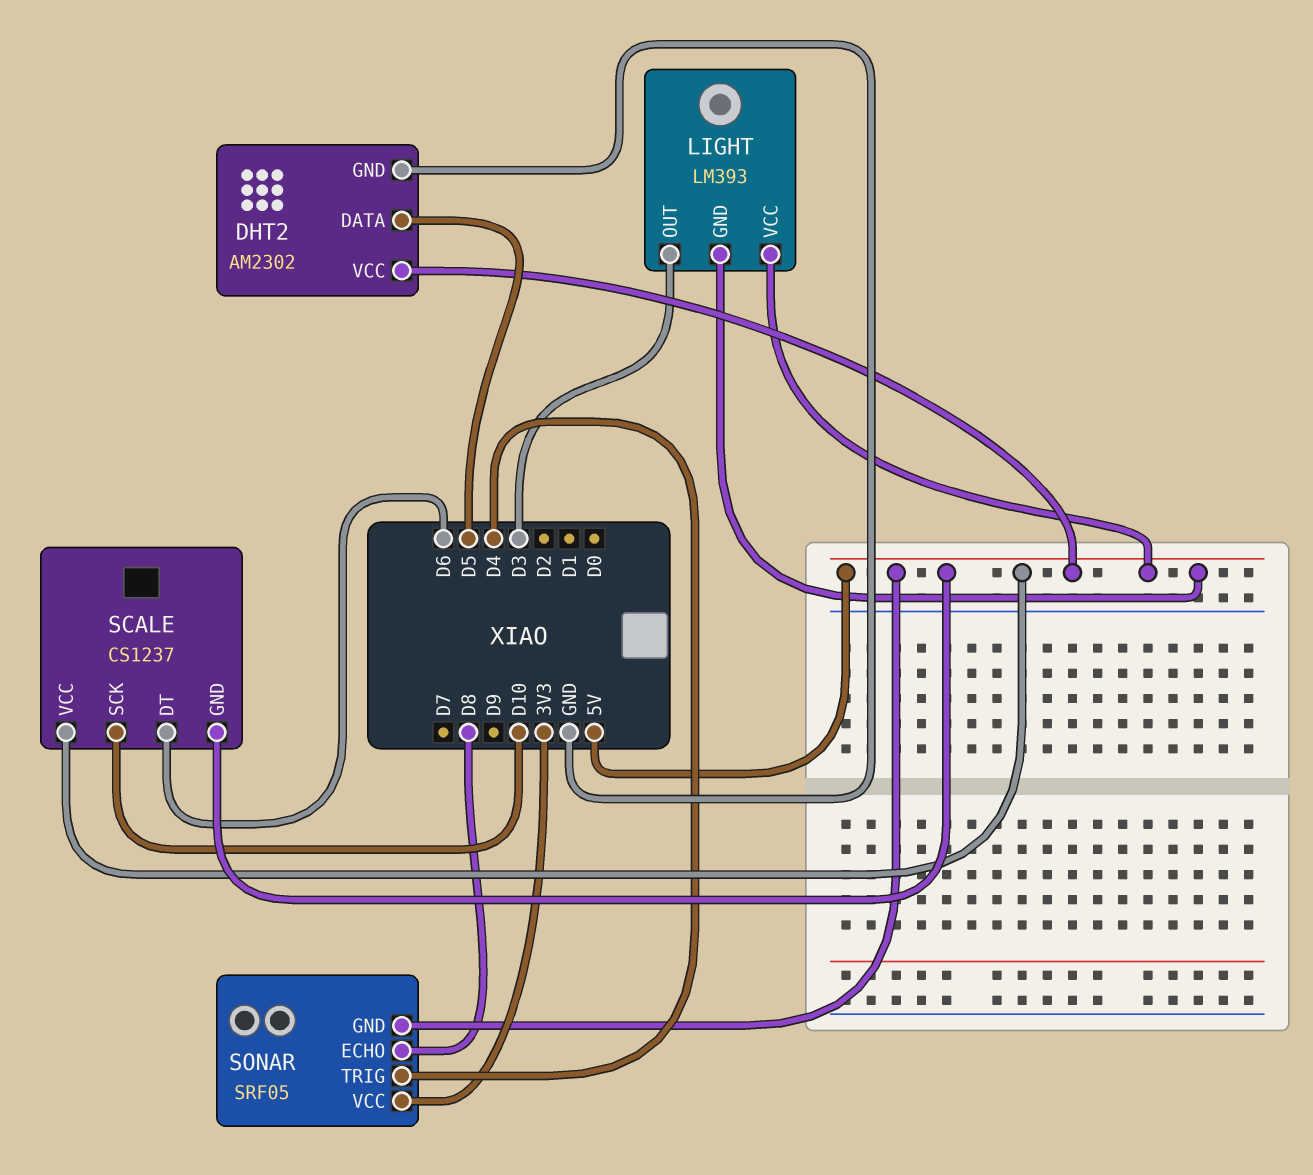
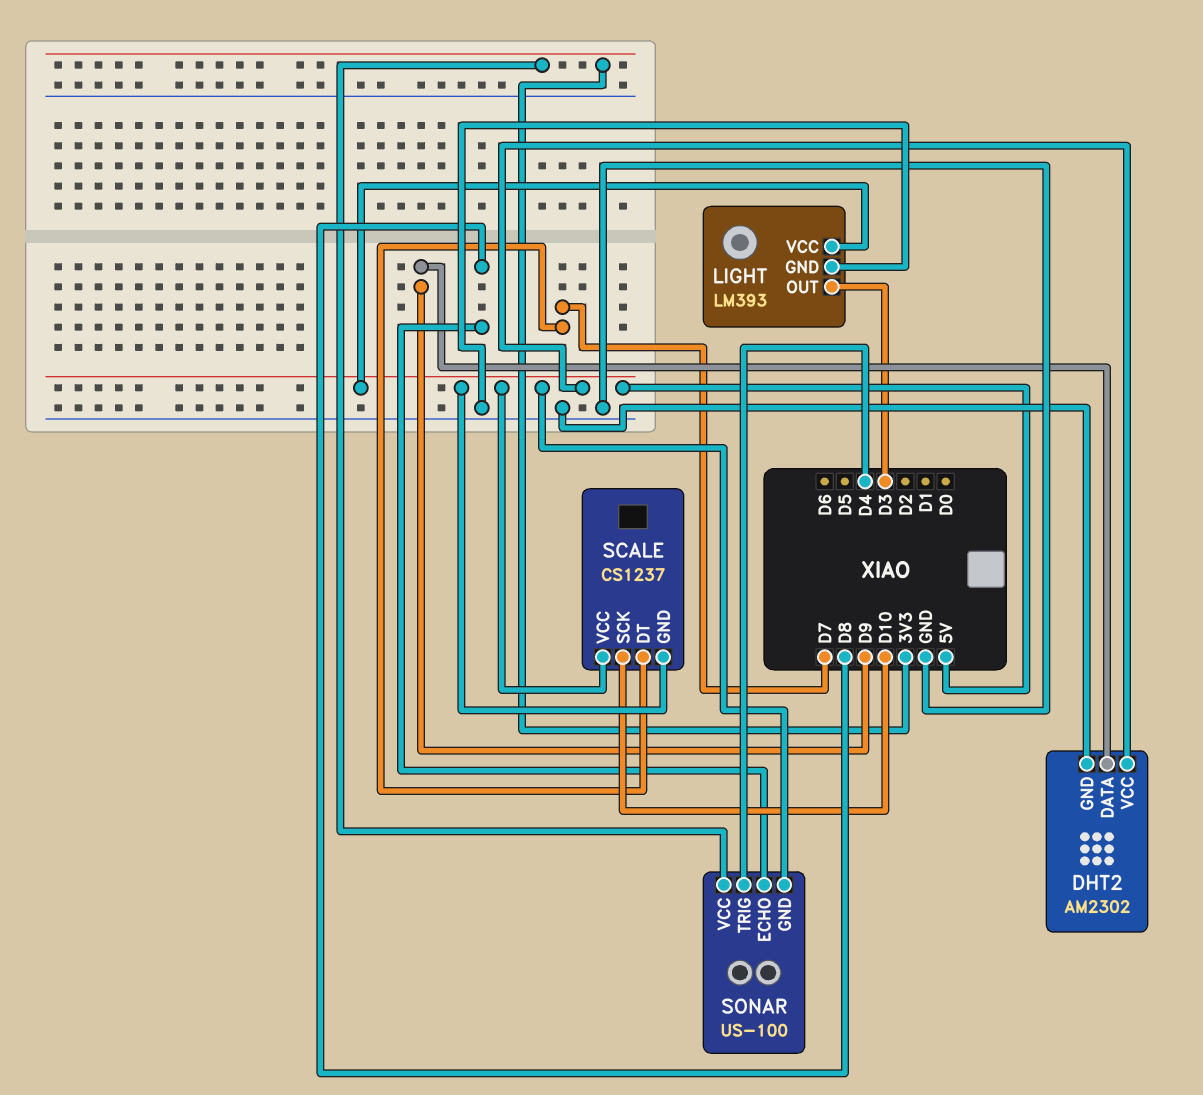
DHT2 pin DATA: D5 -> D9
LIGHT pin GND: 5V -> GND
SCALE pin DT: D6 -> D7
SONAR: SRF05 -> US-100

